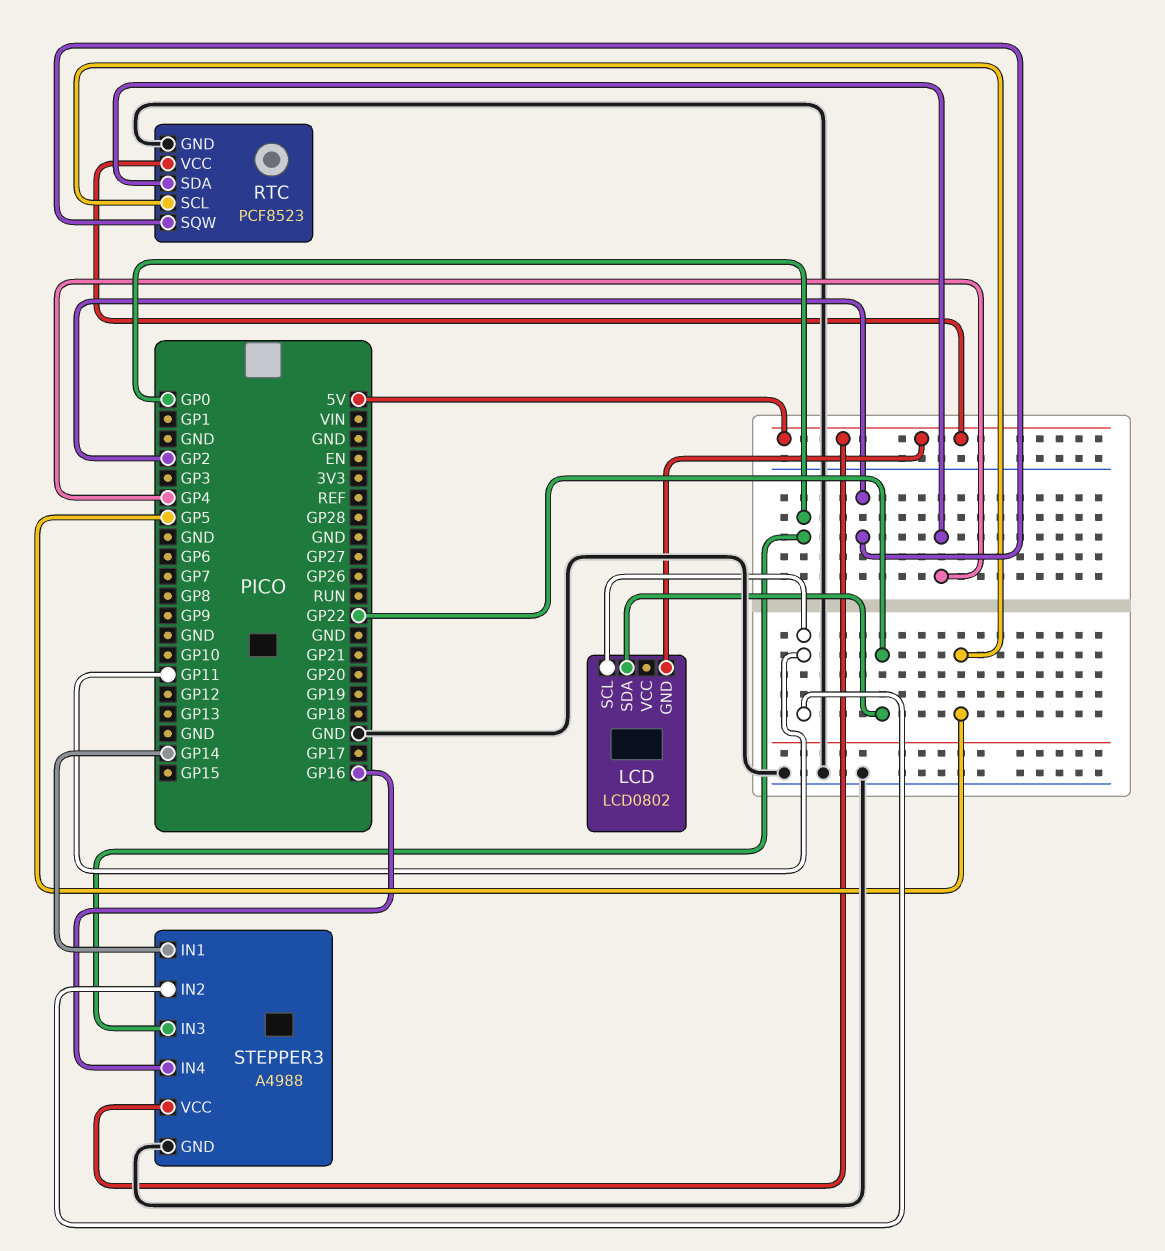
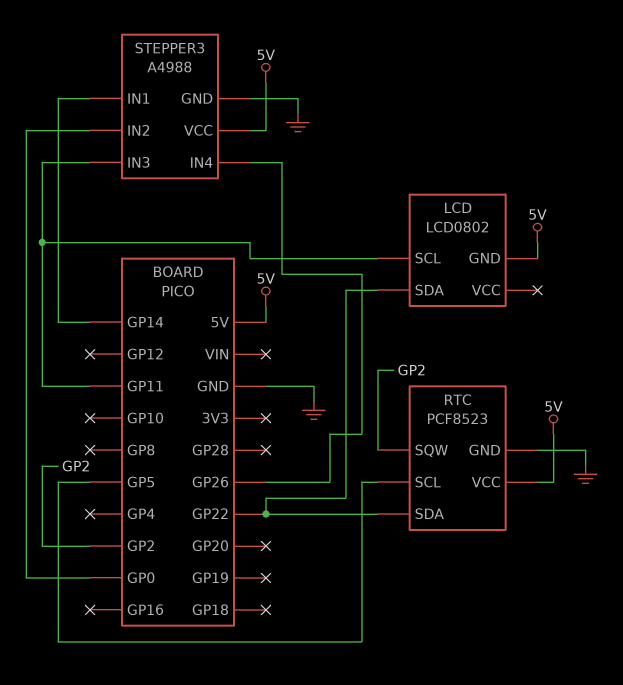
RTC pin SDA: GP4 -> GP22
STEPPER3 pin IN2: GP11 -> GP0
STEPPER3 pin IN3: GP0 -> GP11
STEPPER3 pin IN4: GP16 -> GP26

